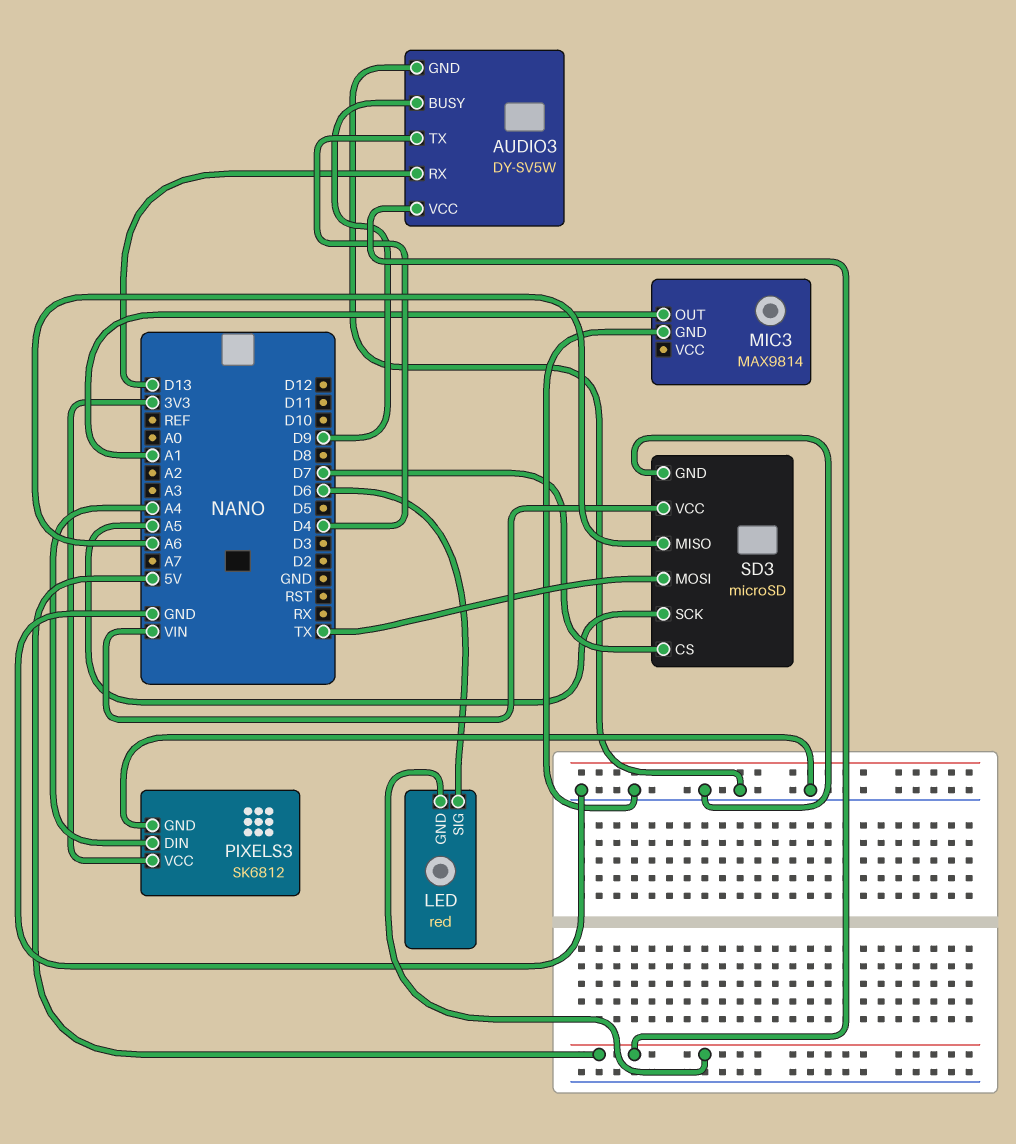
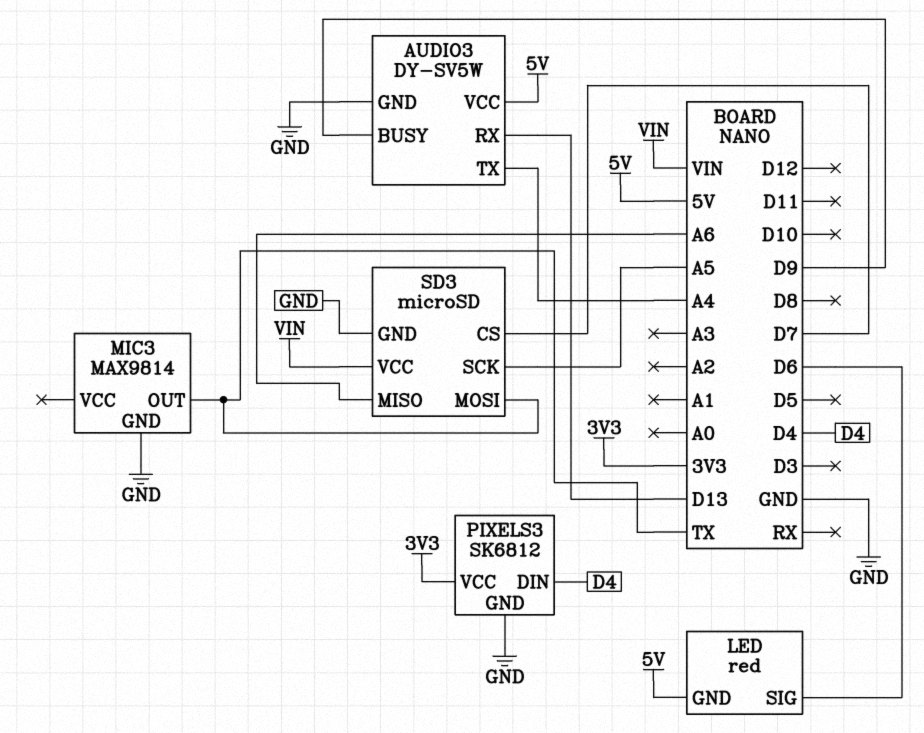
AUDIO3 pin TX: D4 -> A4
MIC3 pin OUT: A1 -> TX
PIXELS3 pin DIN: A4 -> D4

